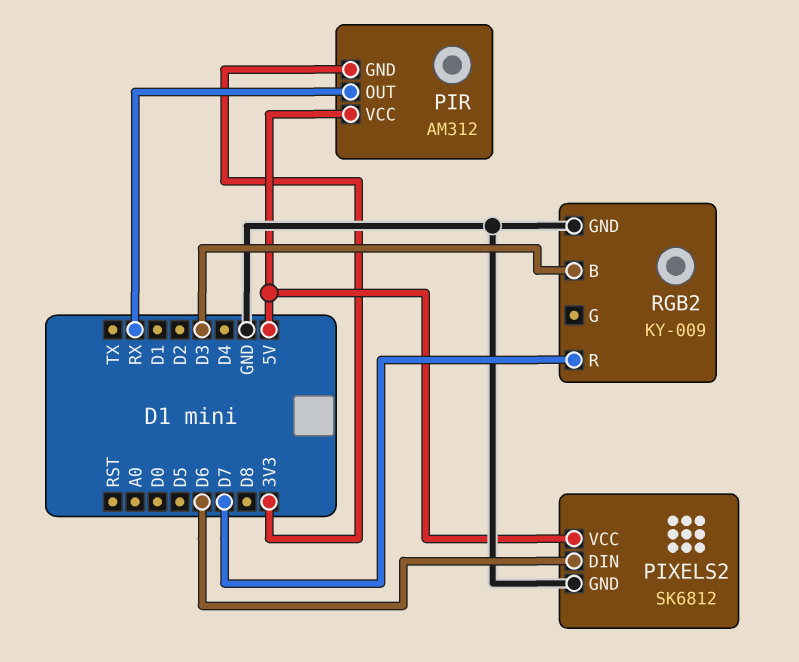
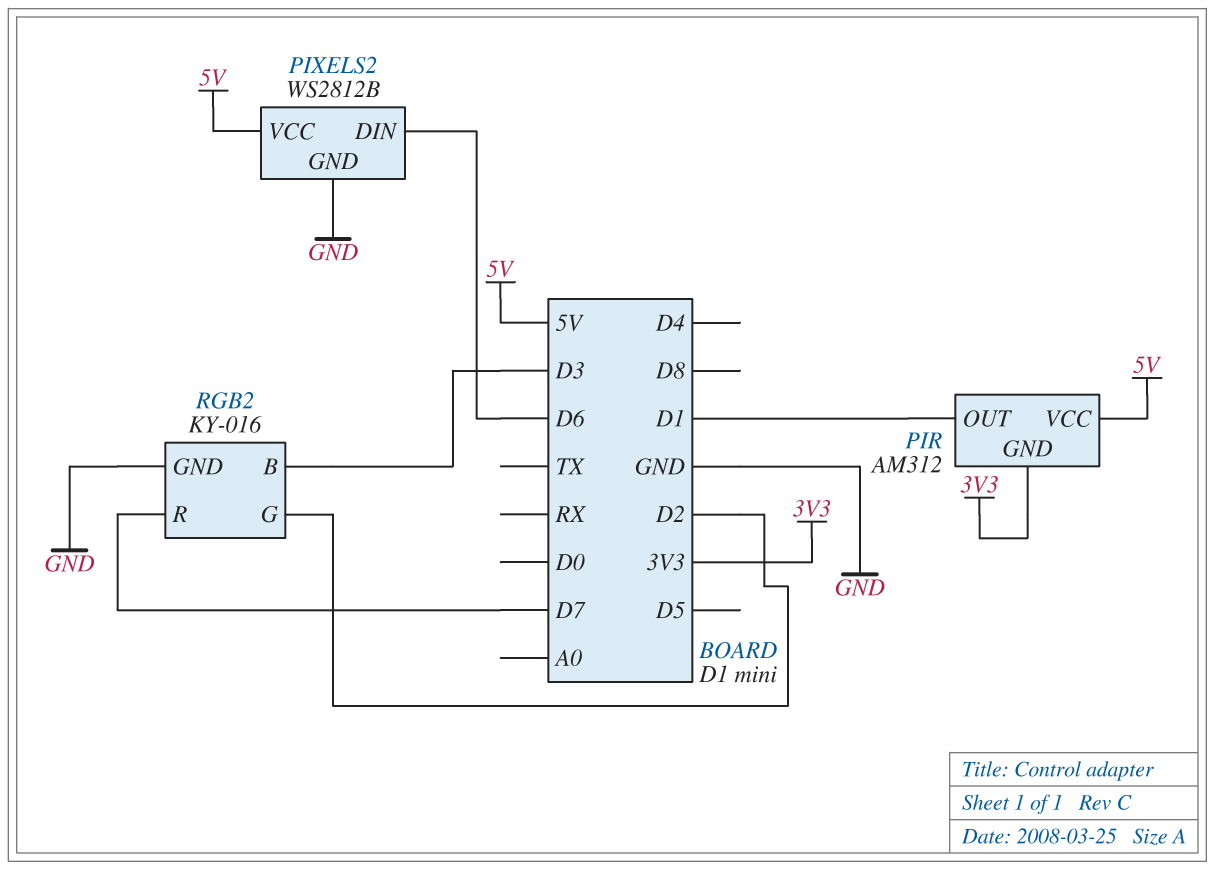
PIR pin OUT: RX -> D1
PIXELS2: SK6812 -> WS2812B
RGB2: KY-009 -> KY-016
RGB2 pin G: none -> D2

